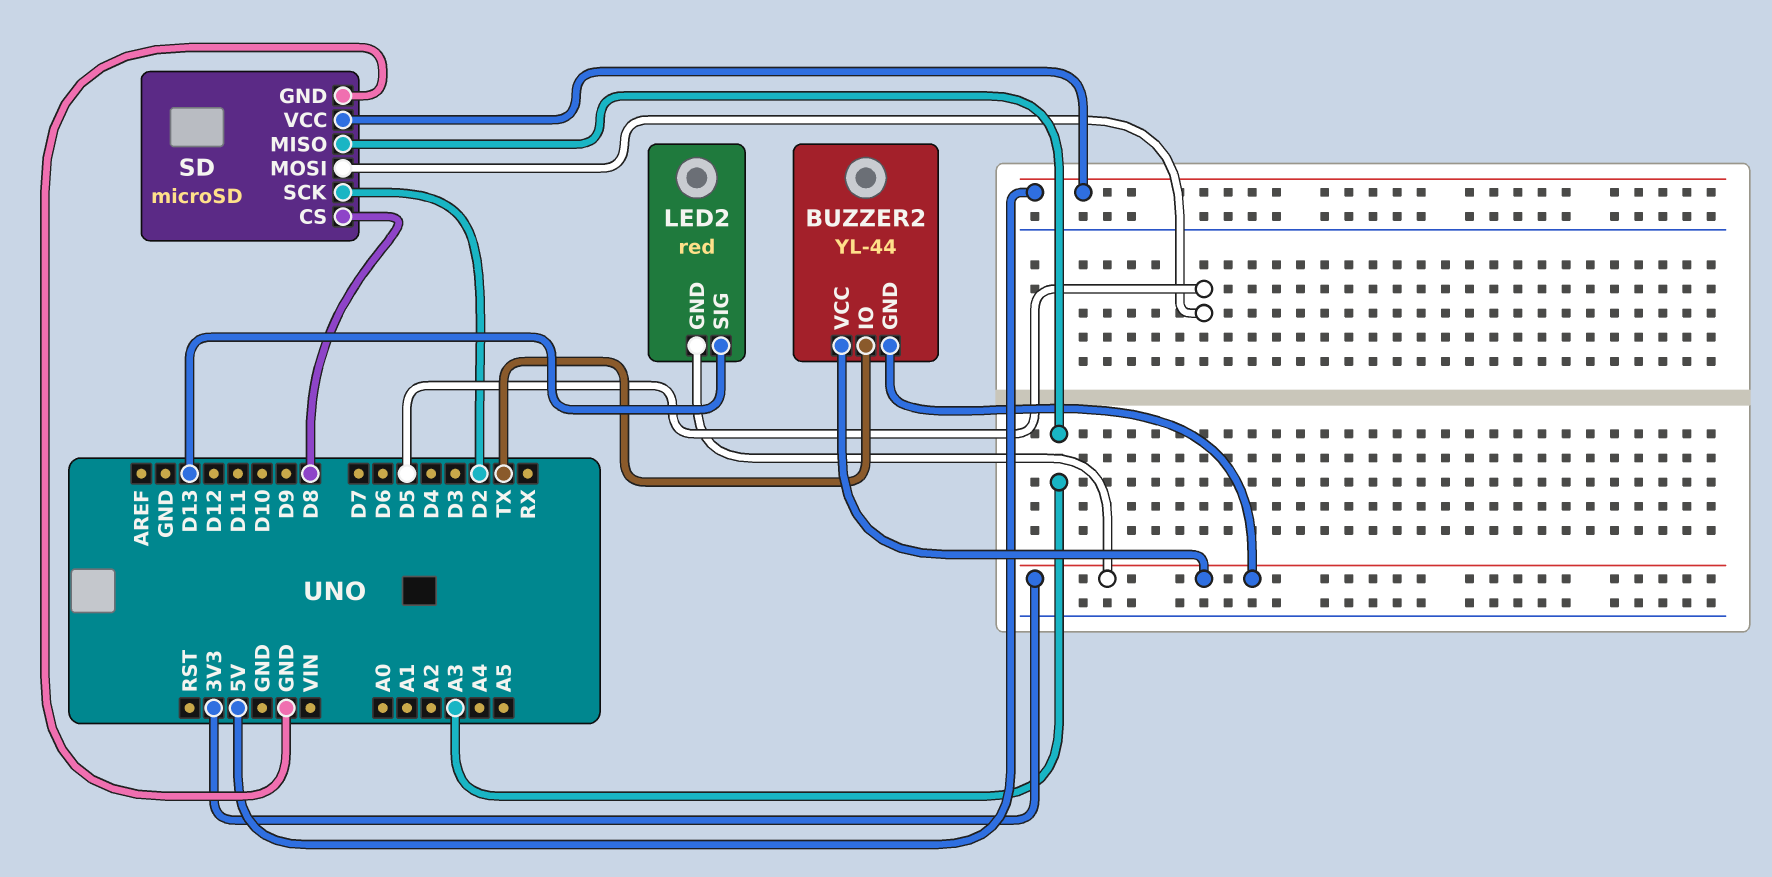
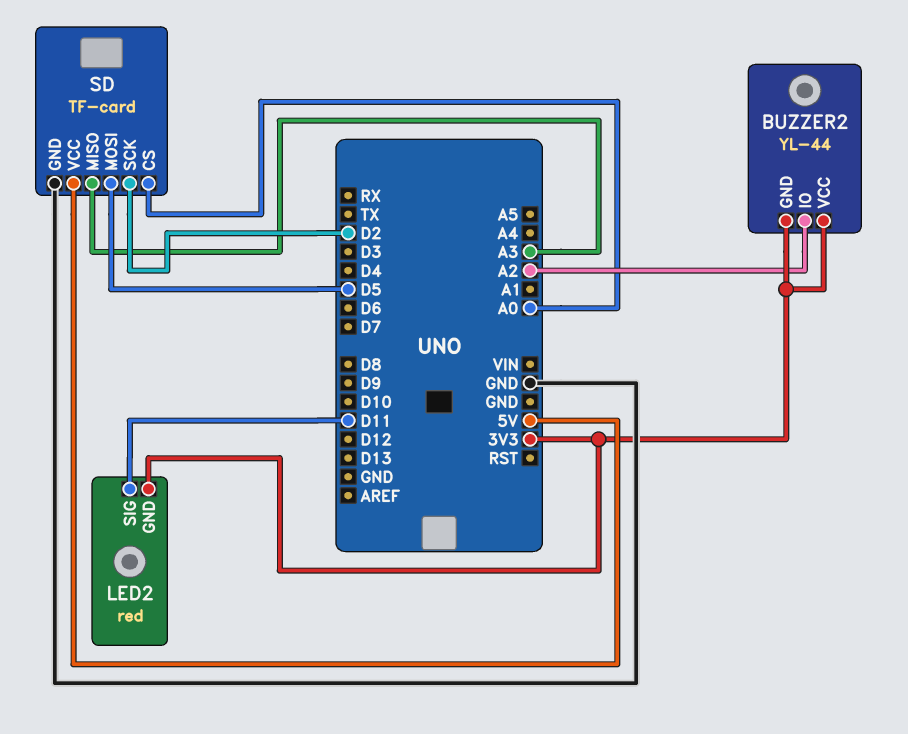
BUZZER2 pin IO: TX -> A2
LED2 pin SIG: D13 -> D11
SD: microSD -> TF-card
SD pin CS: D8 -> A0

